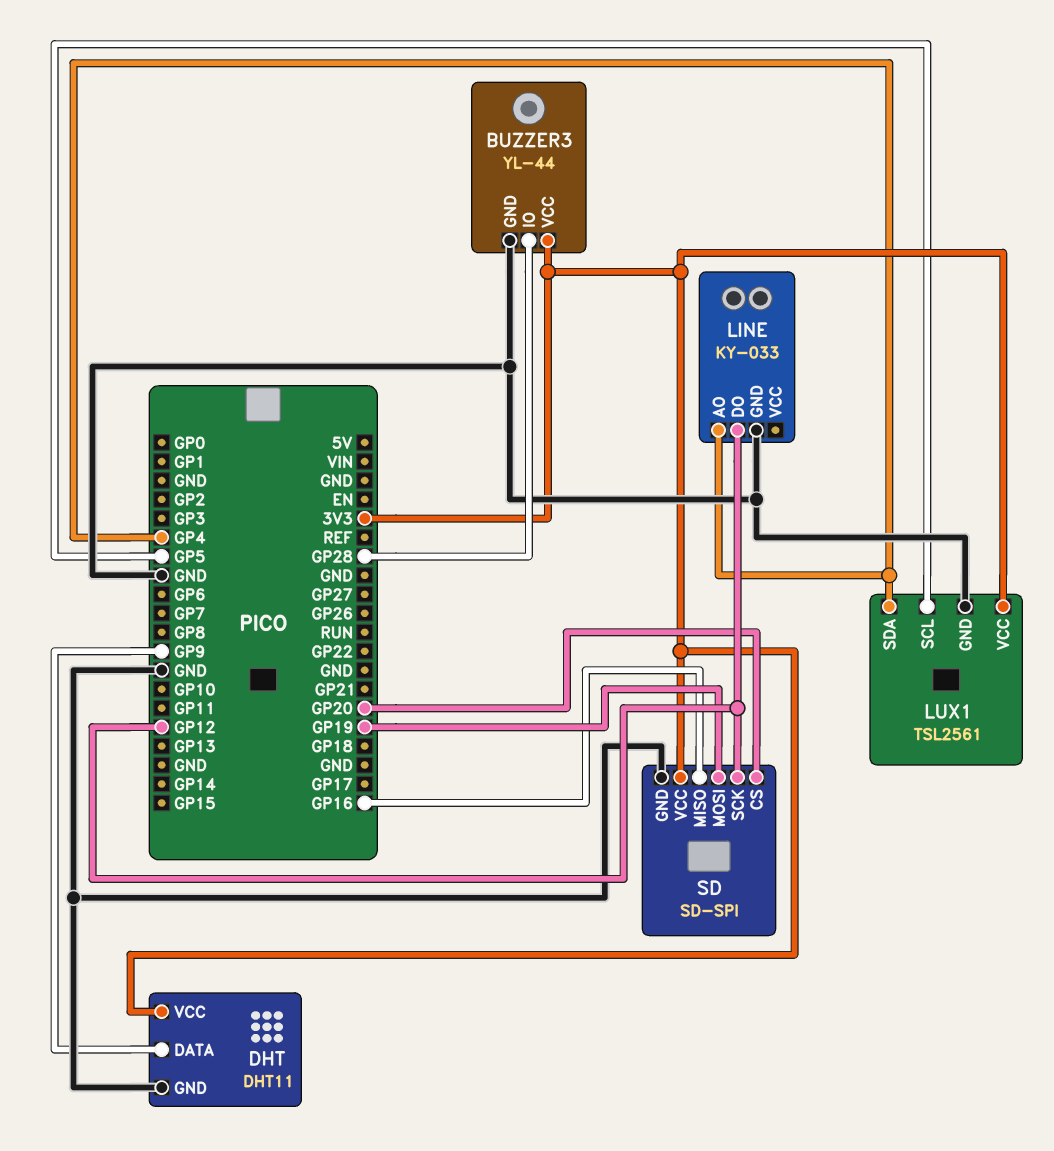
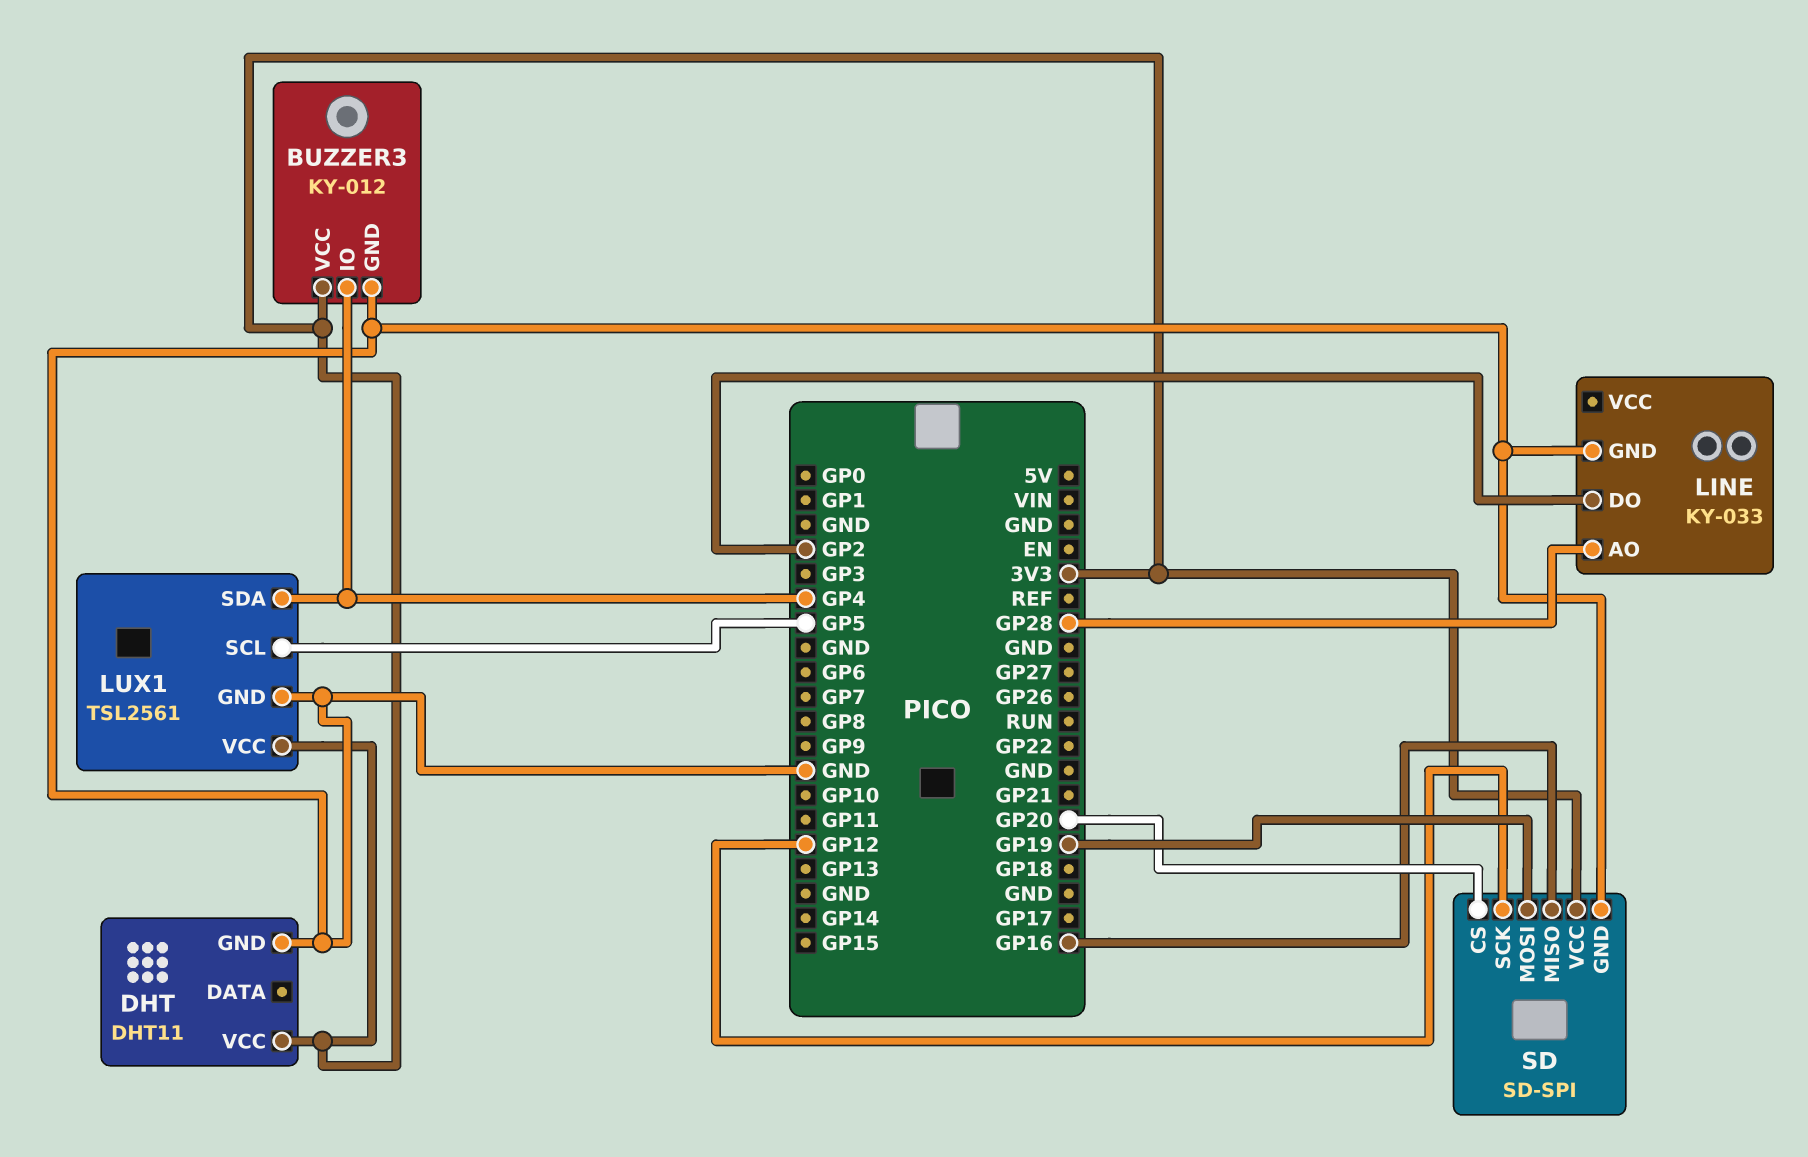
BUZZER3: YL-44 -> KY-012
BUZZER3 pin IO: GP28 -> GP4
DHT pin DATA: GP9 -> none
LINE pin AO: GP4 -> GP28
LINE pin DO: GP12 -> GP2

